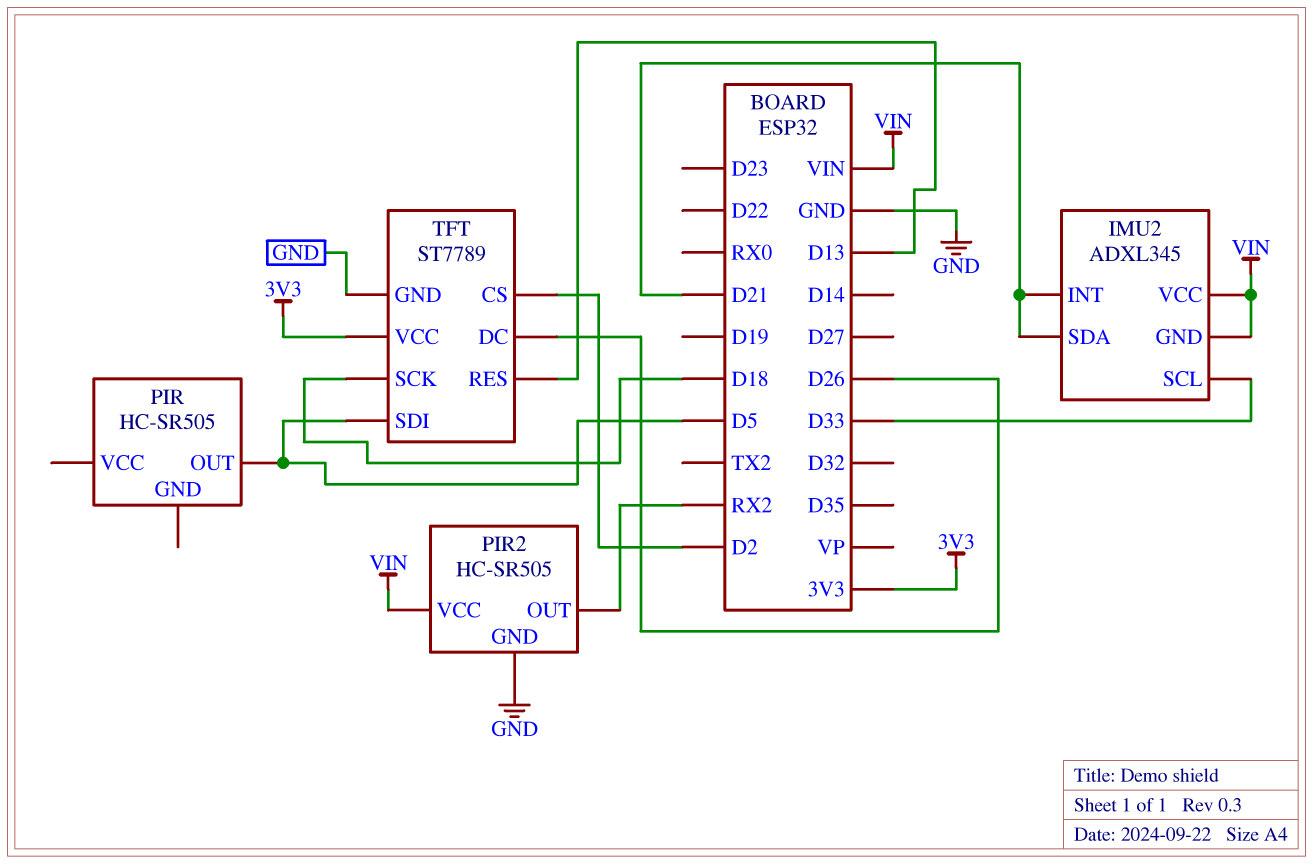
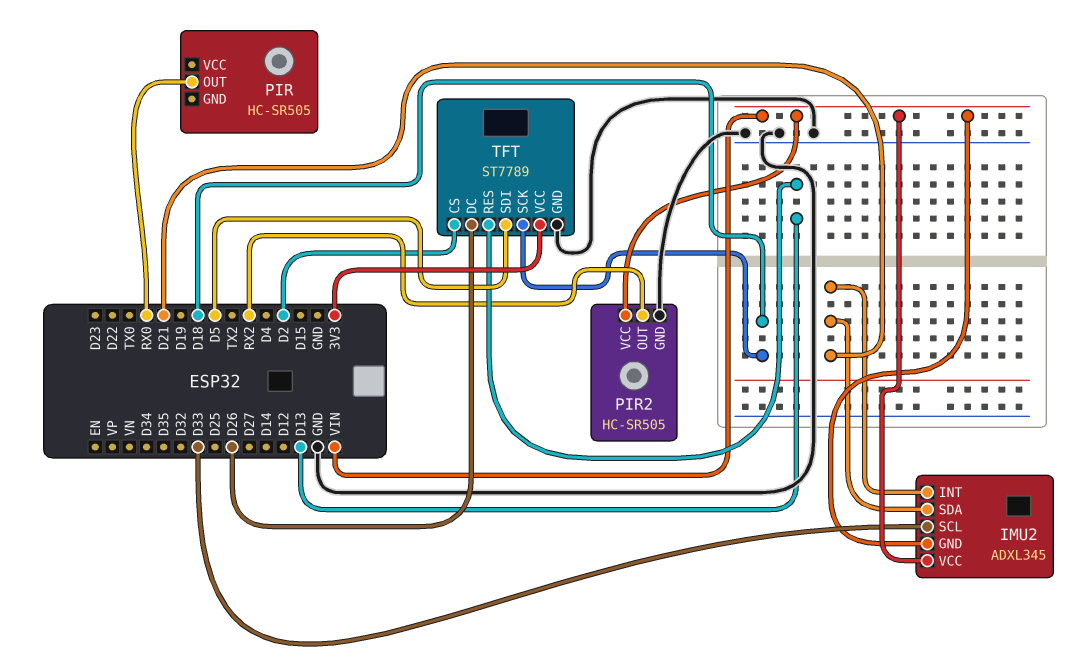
PIR pin OUT: D5 -> RX0

